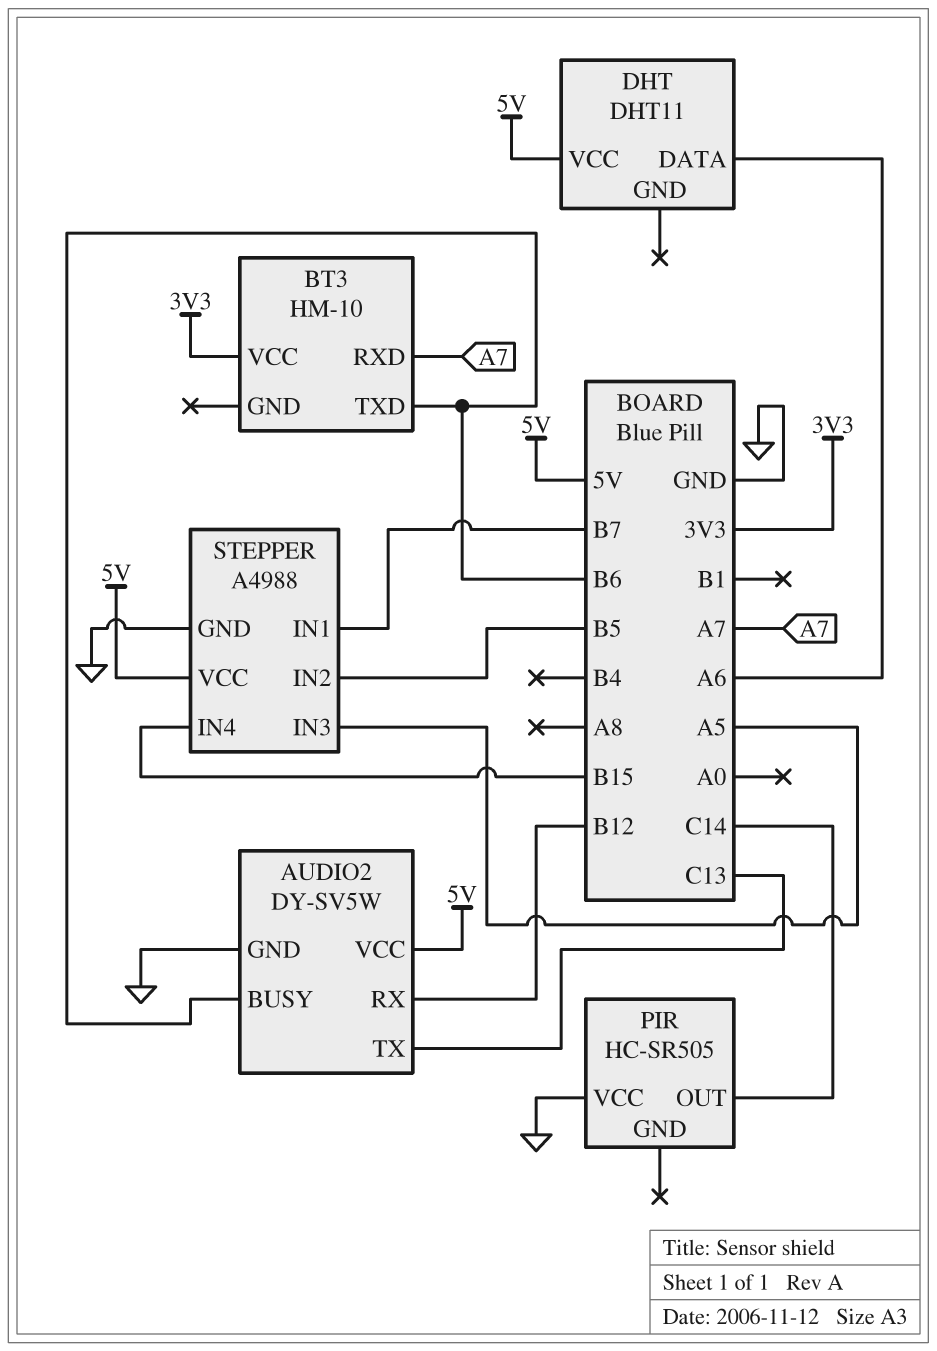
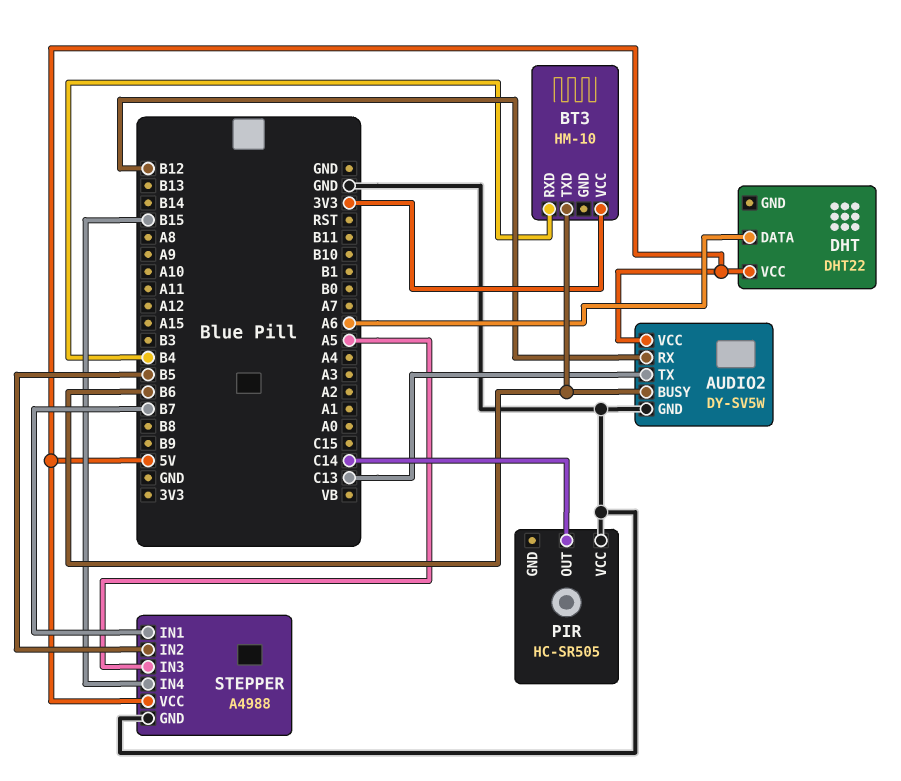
BT3 pin RXD: A7 -> B4
DHT: DHT11 -> DHT22

